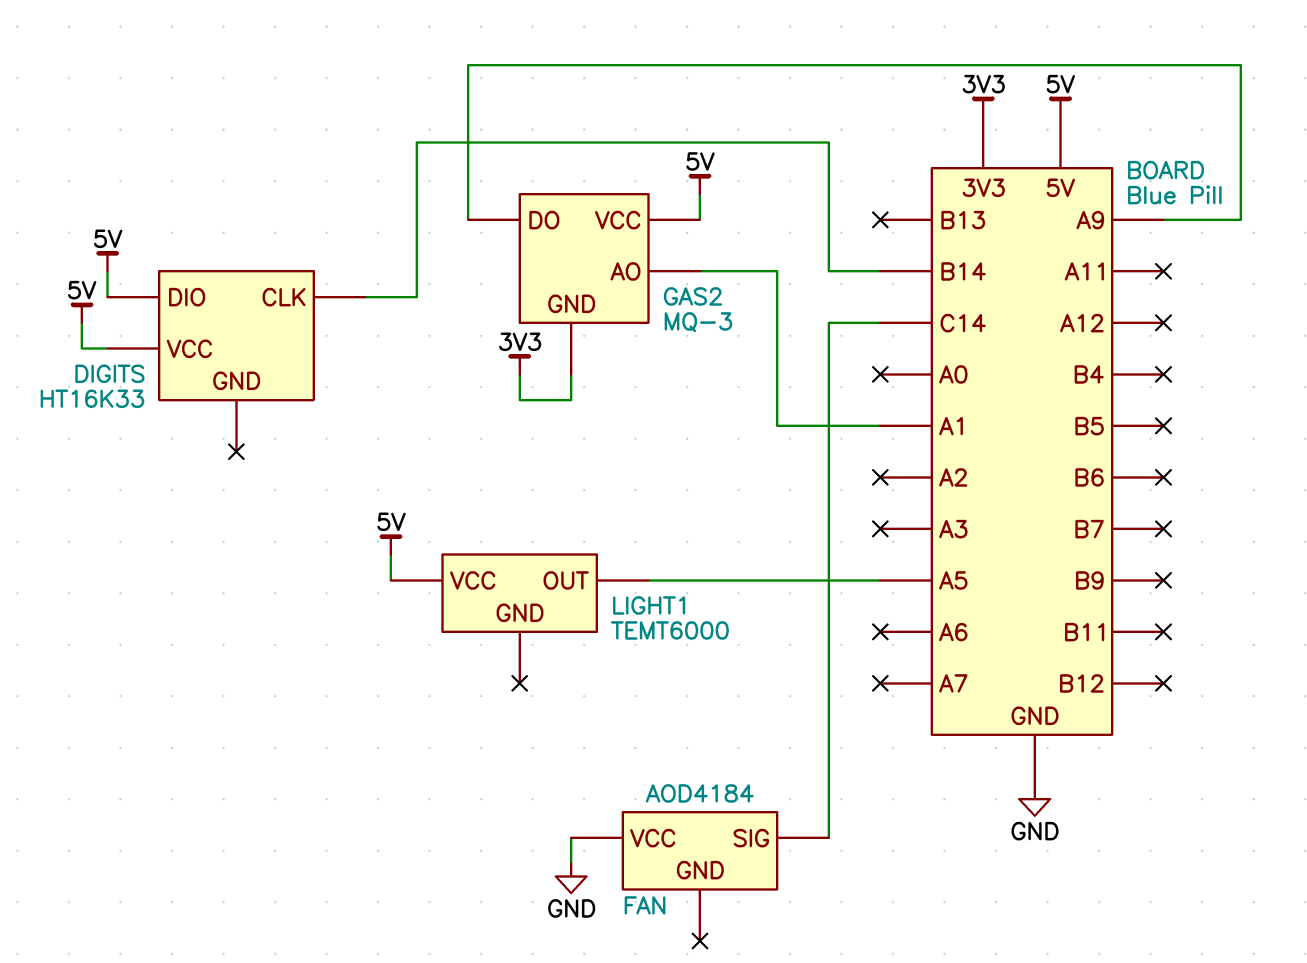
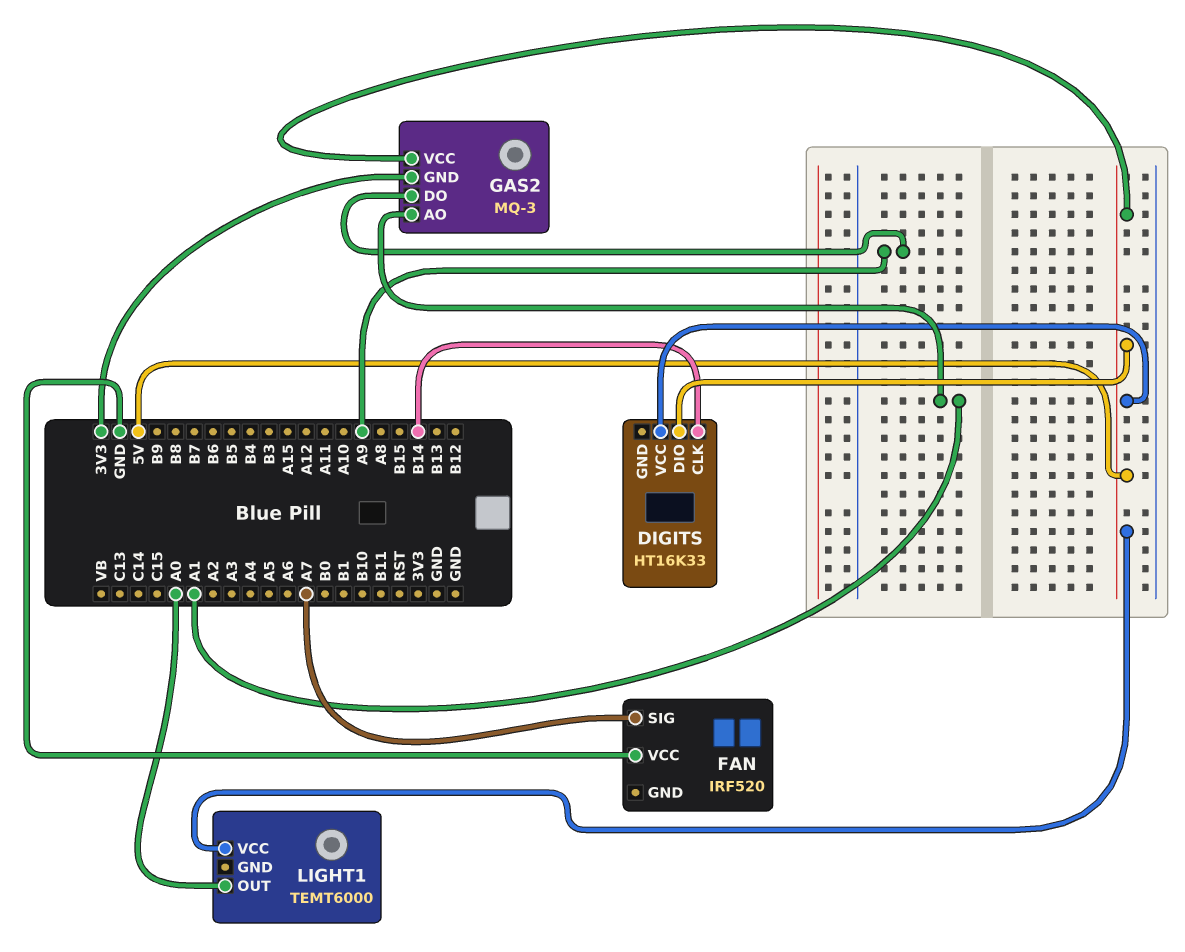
FAN: AOD4184 -> IRF520
FAN pin SIG: C14 -> A7
LIGHT1 pin OUT: A5 -> A0

